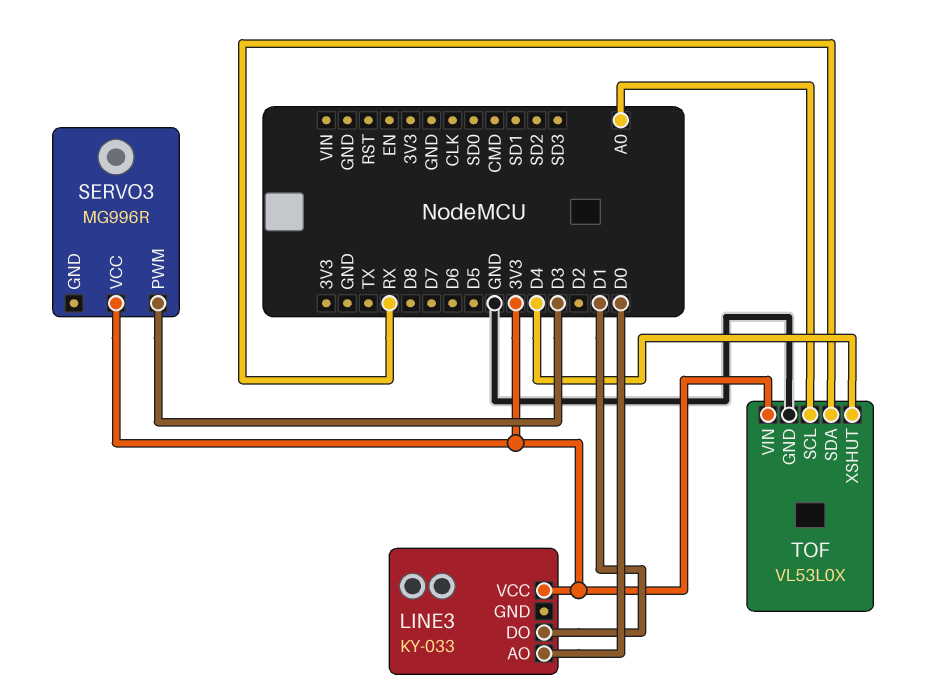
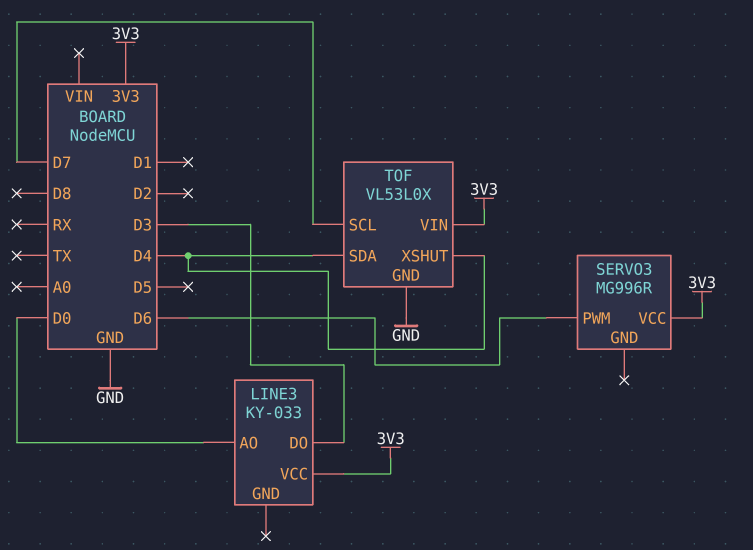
LINE3 pin DO: D1 -> D3
SERVO3 pin PWM: D3 -> D6
TOF pin SCL: A0 -> D7
TOF pin SDA: RX -> D4

